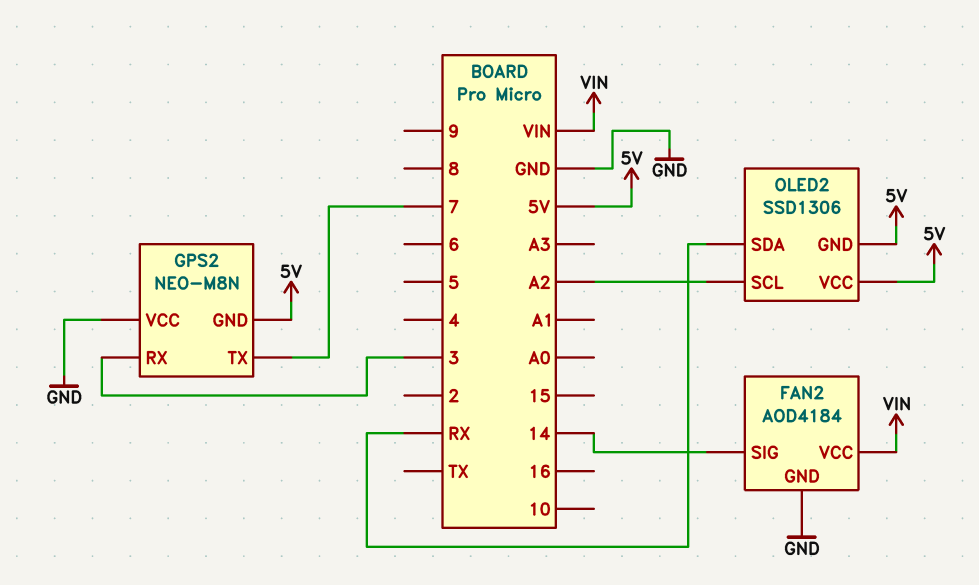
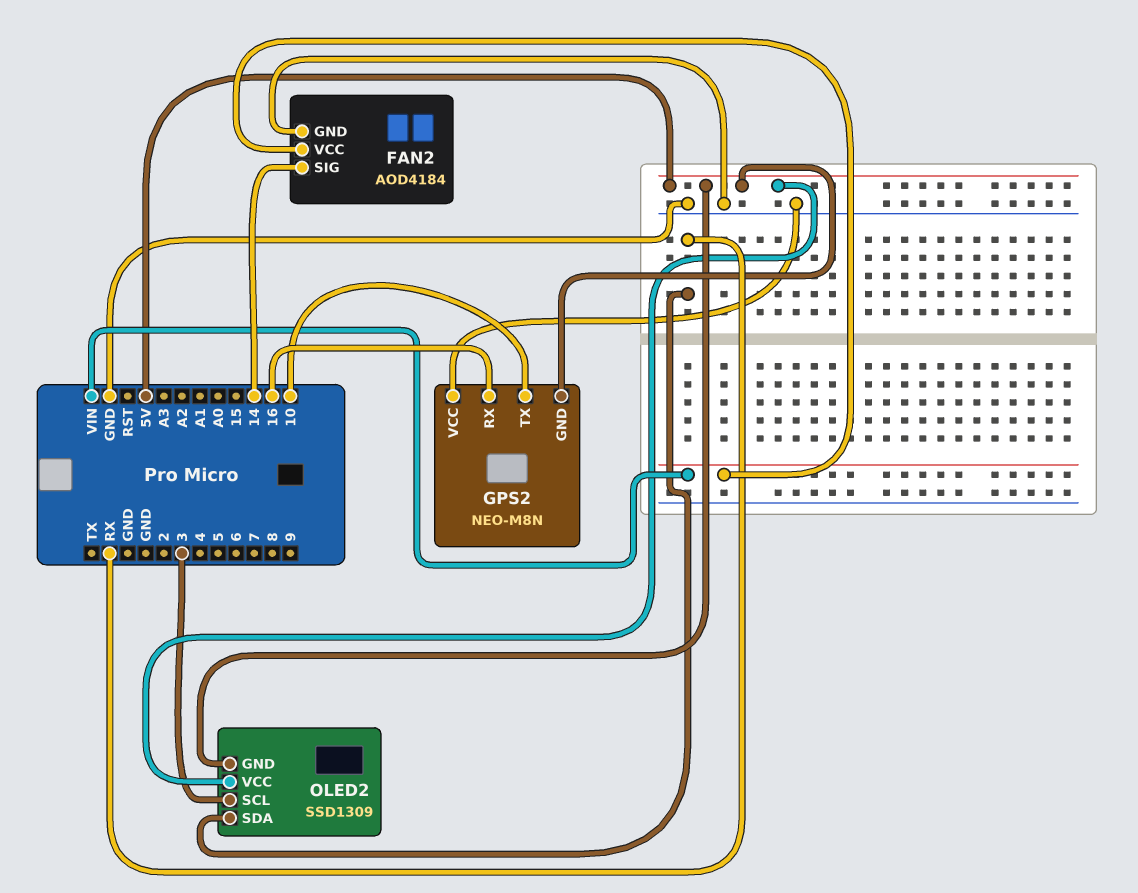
GPS2 pin RX: 3 -> 16
GPS2 pin TX: 7 -> 10
OLED2: SSD1306 -> SSD1309
OLED2 pin SCL: A2 -> 3

